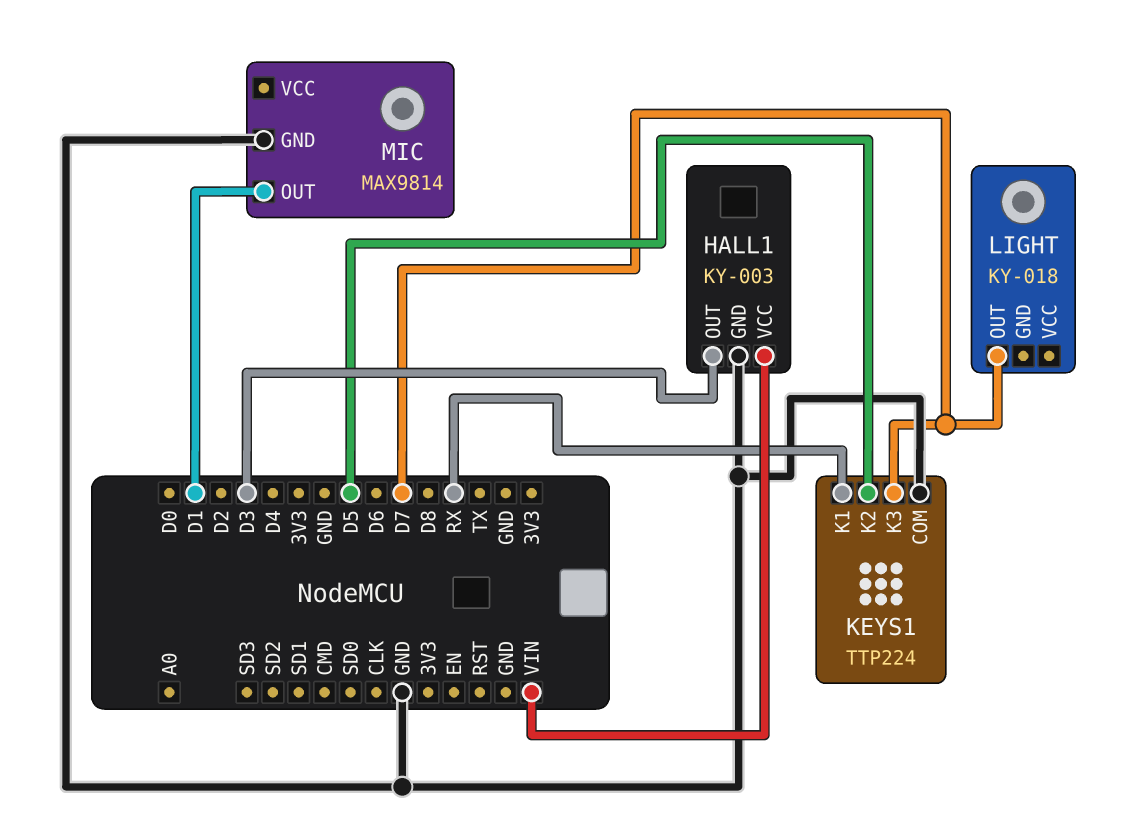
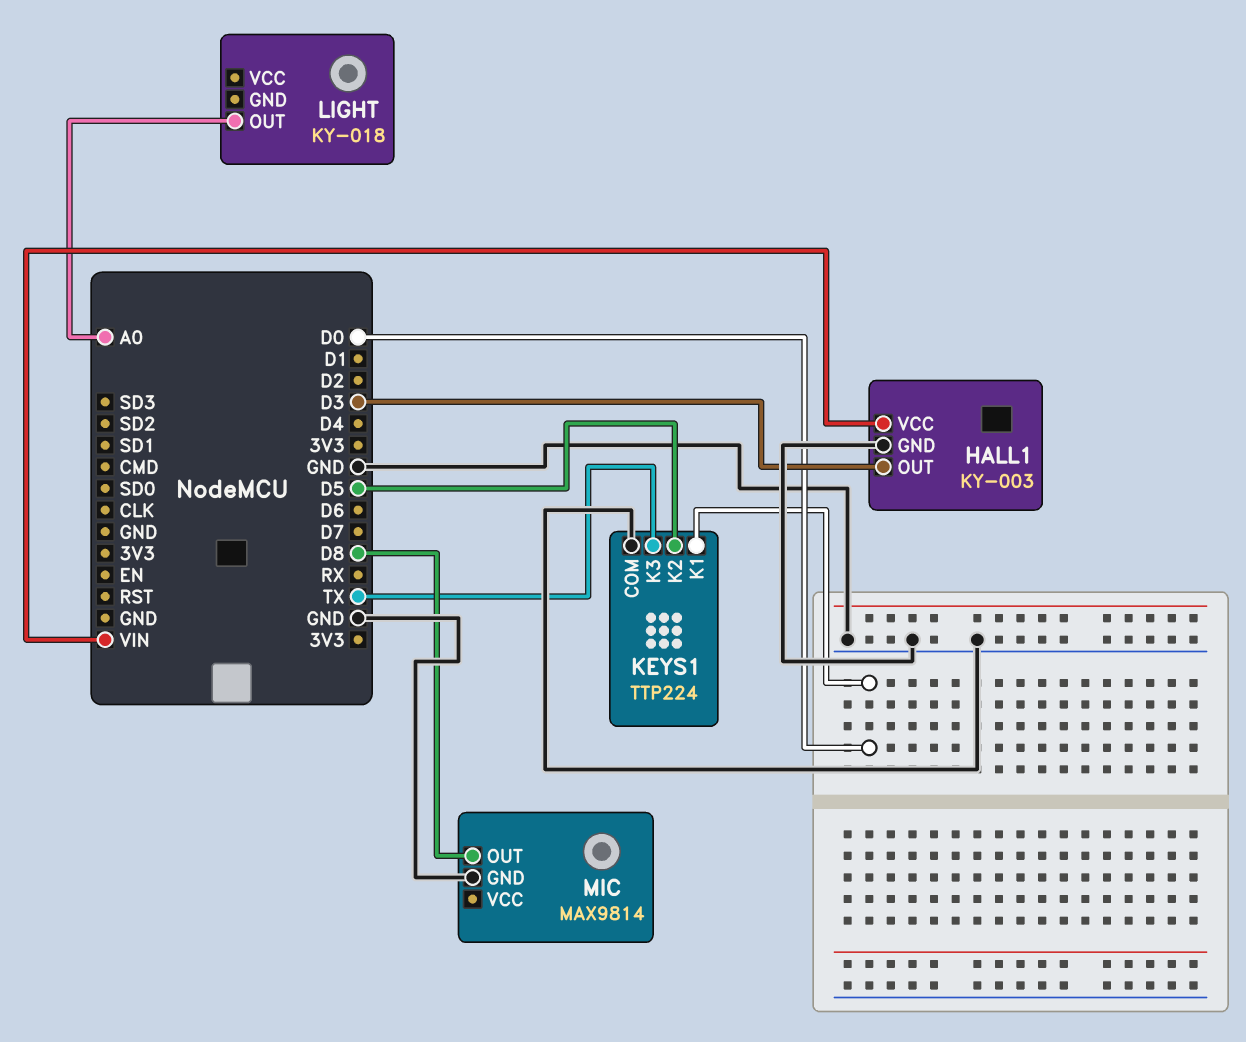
KEYS1 pin K1: RX -> D0
KEYS1 pin K3: D7 -> TX
LIGHT pin OUT: D7 -> A0
MIC pin OUT: D1 -> D8

